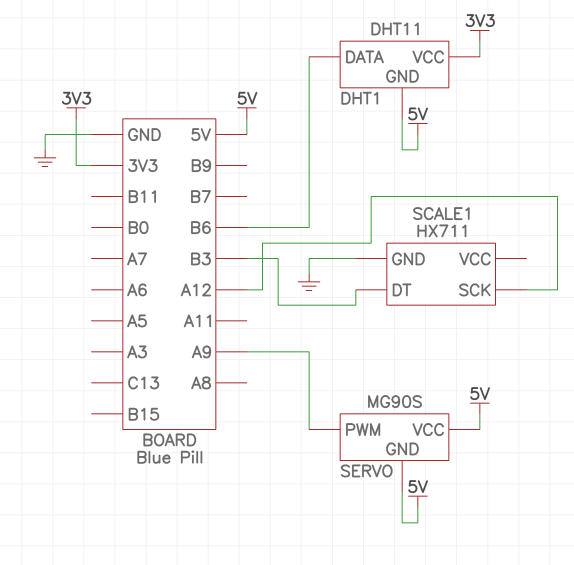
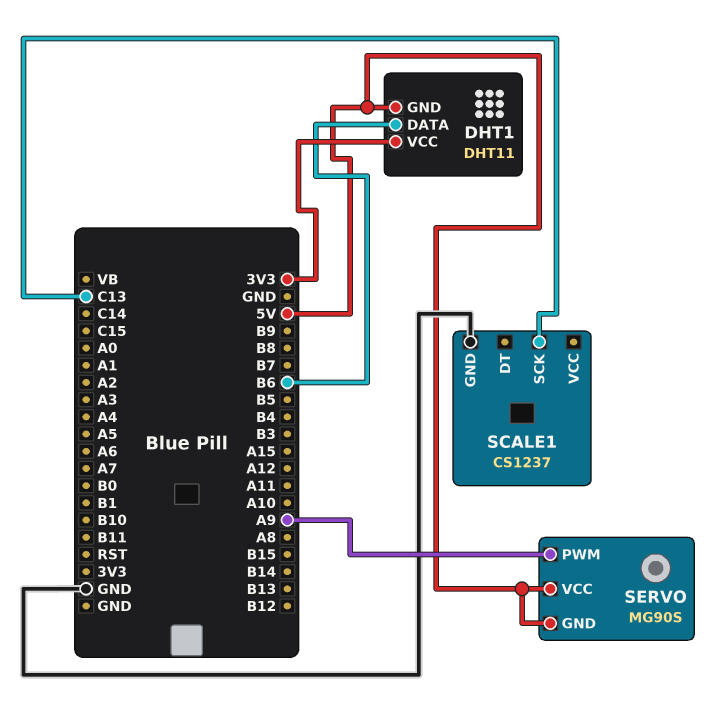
SCALE1: HX711 -> CS1237
SCALE1 pin DT: B3 -> none
SCALE1 pin SCK: A12 -> C13

